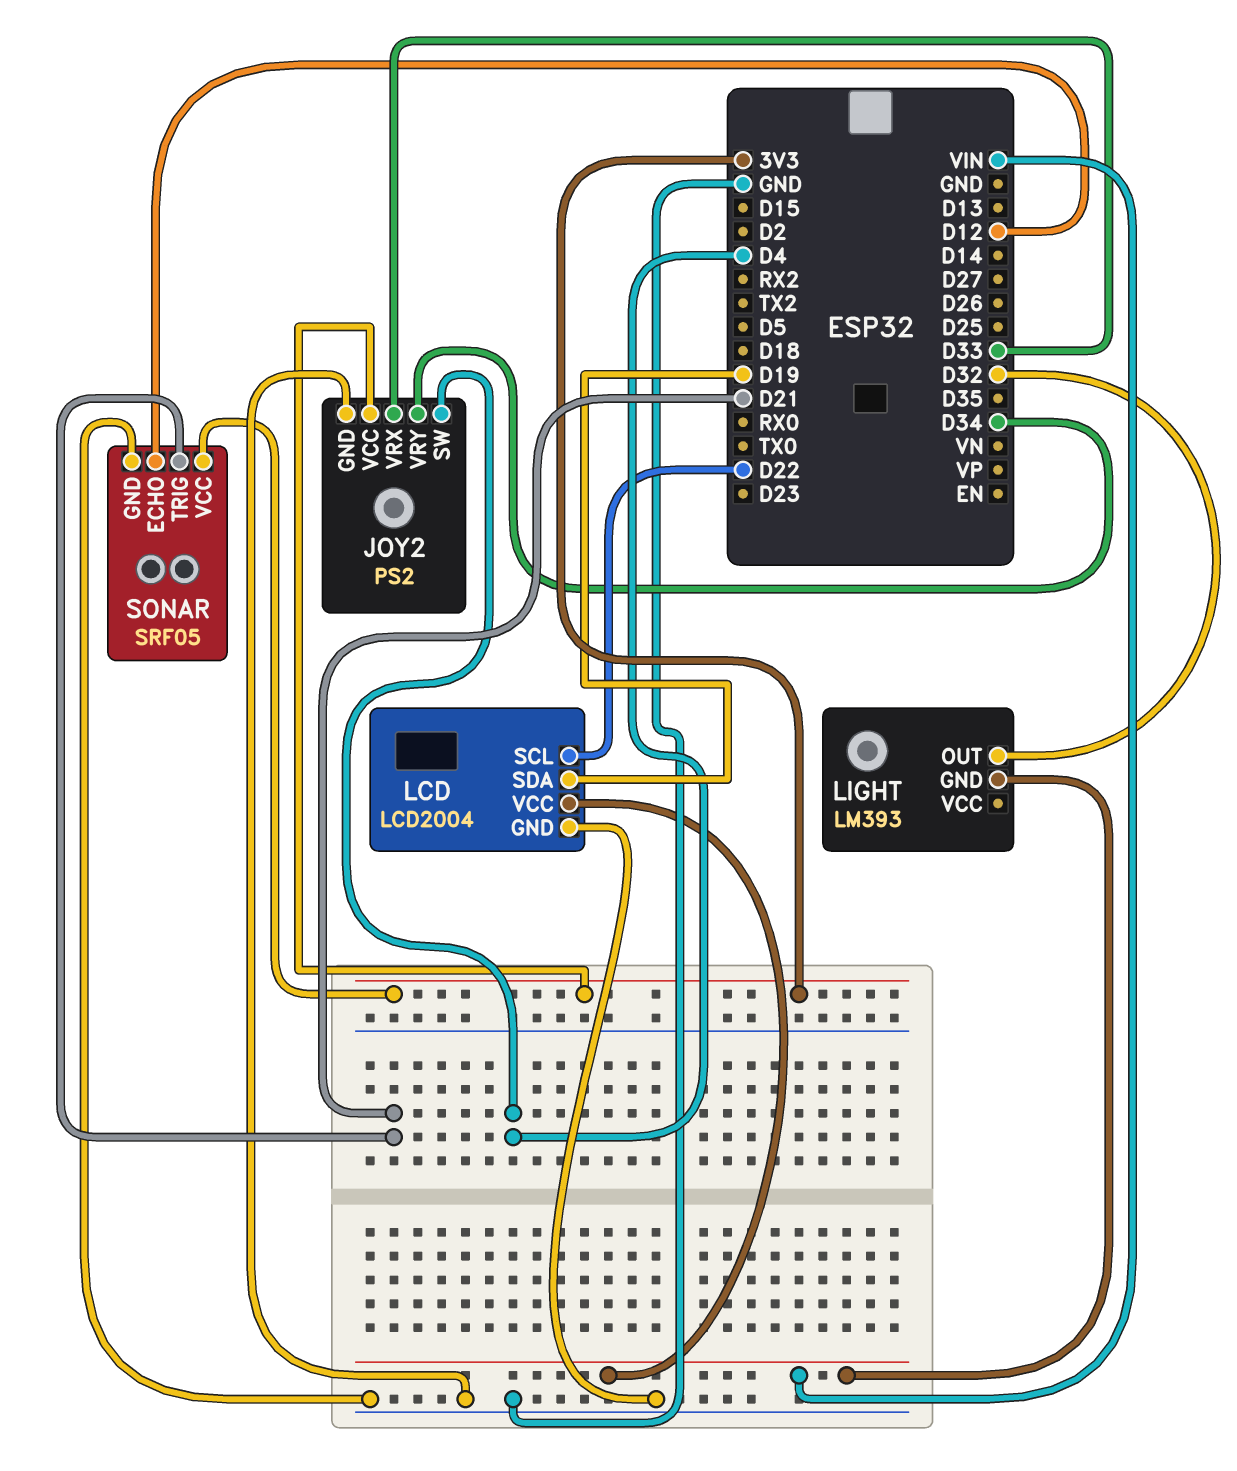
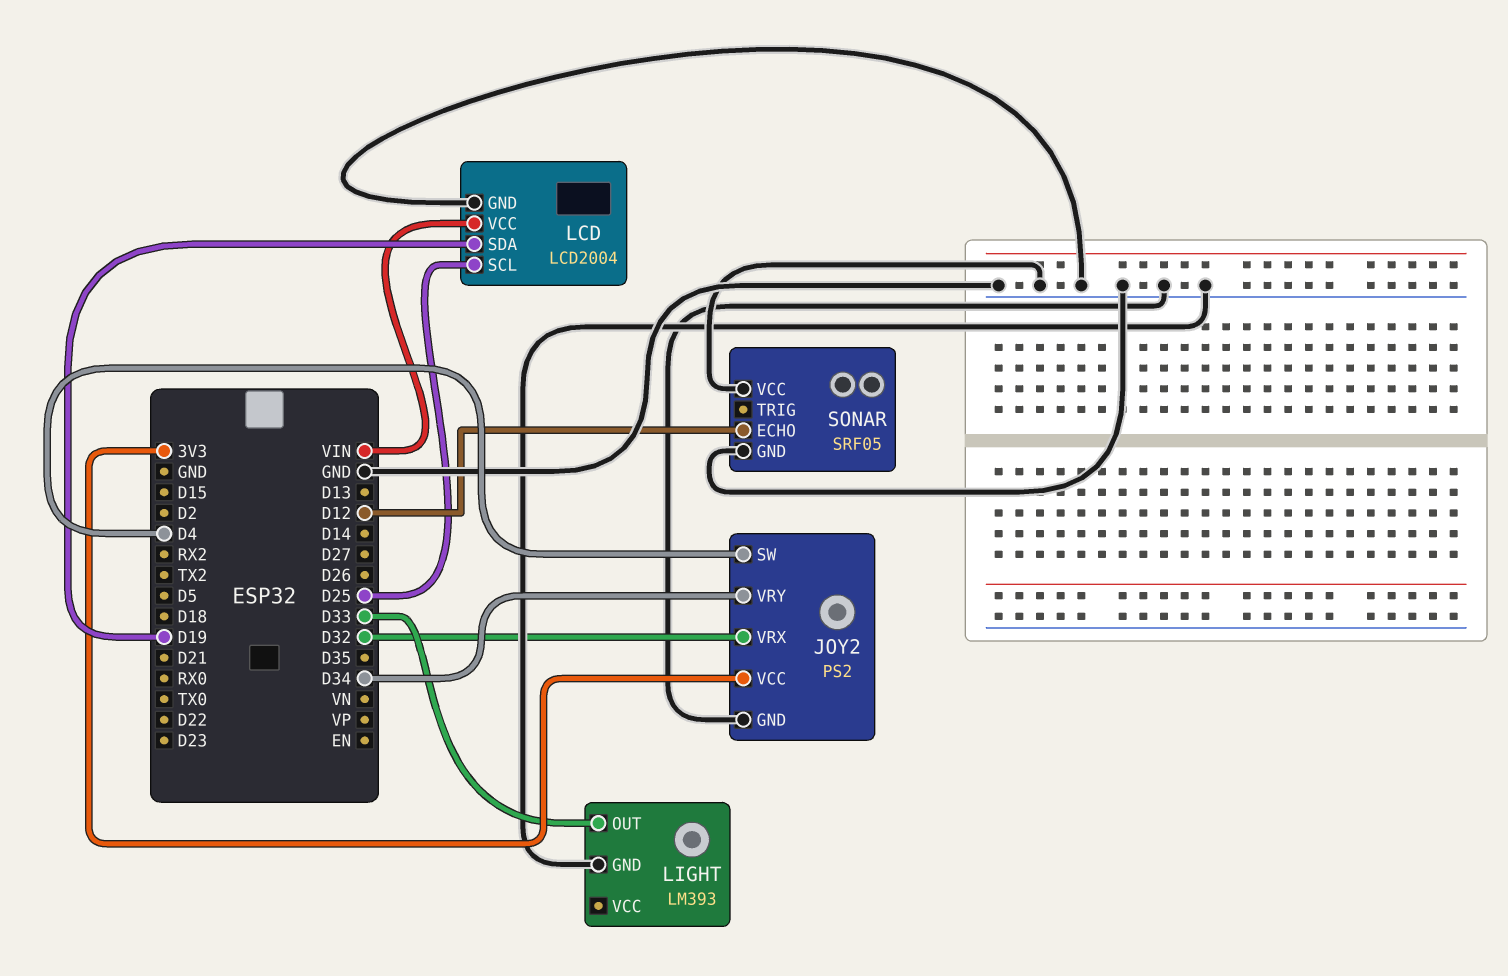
JOY2 pin VRX: D33 -> D32
LCD pin SCL: D22 -> D25
LIGHT pin GND: VIN -> GND
LIGHT pin OUT: D32 -> D33
SONAR pin TRIG: D21 -> none
SONAR pin VCC: 3V3 -> GND

